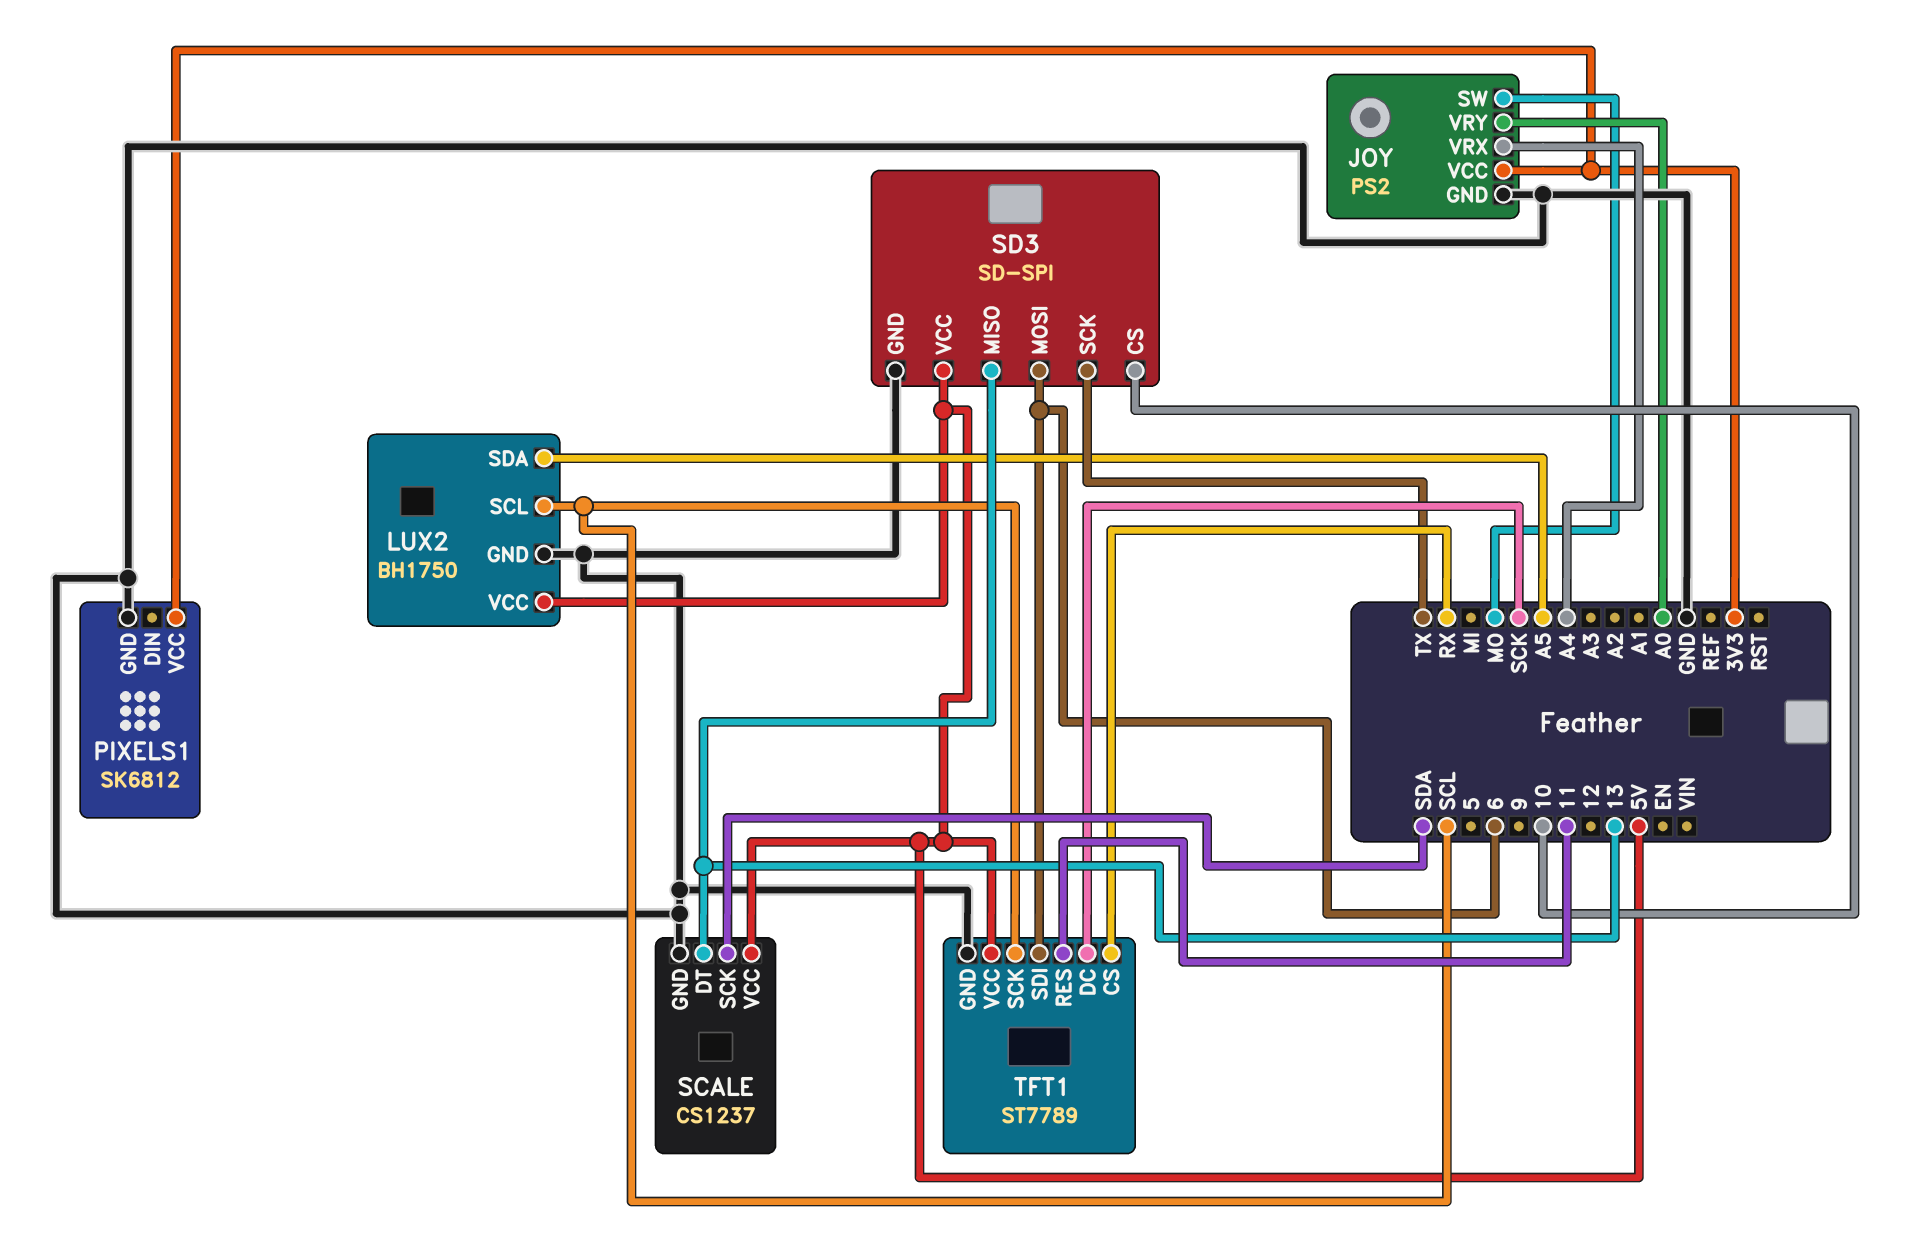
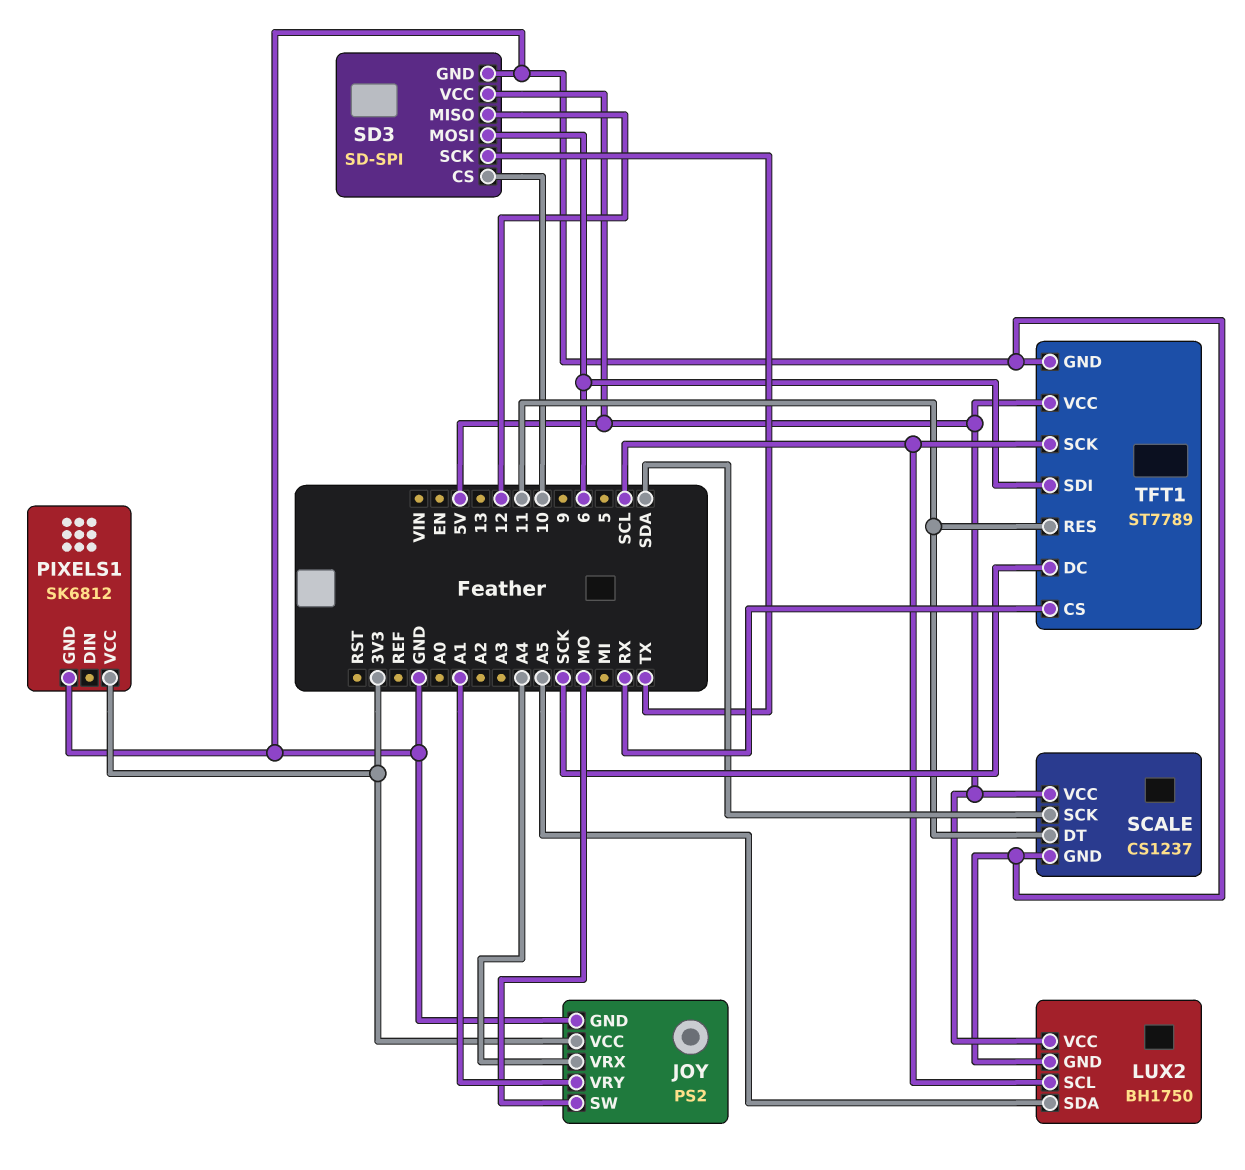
JOY pin VRY: A0 -> A1
SCALE pin DT: 13 -> 11
SD3 pin MISO: 13 -> 12

